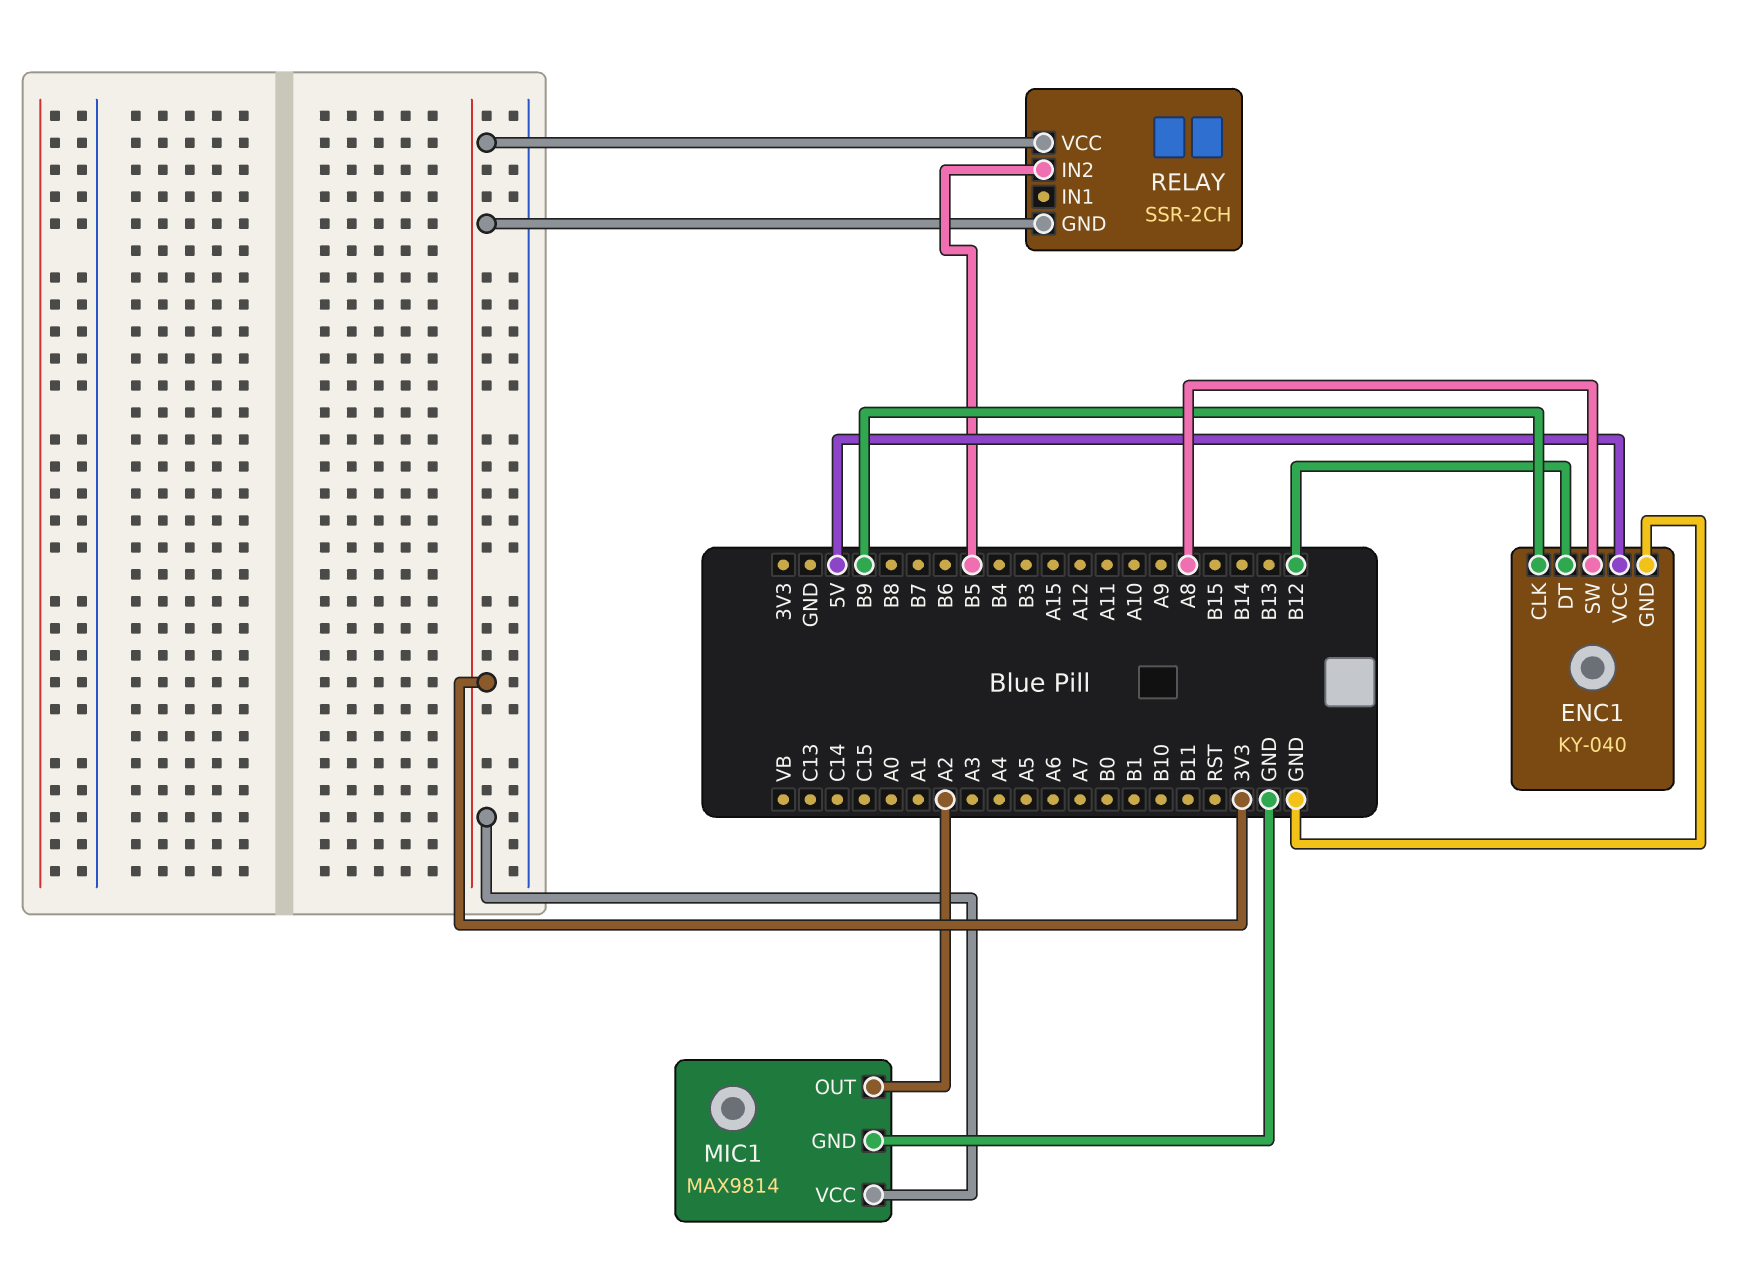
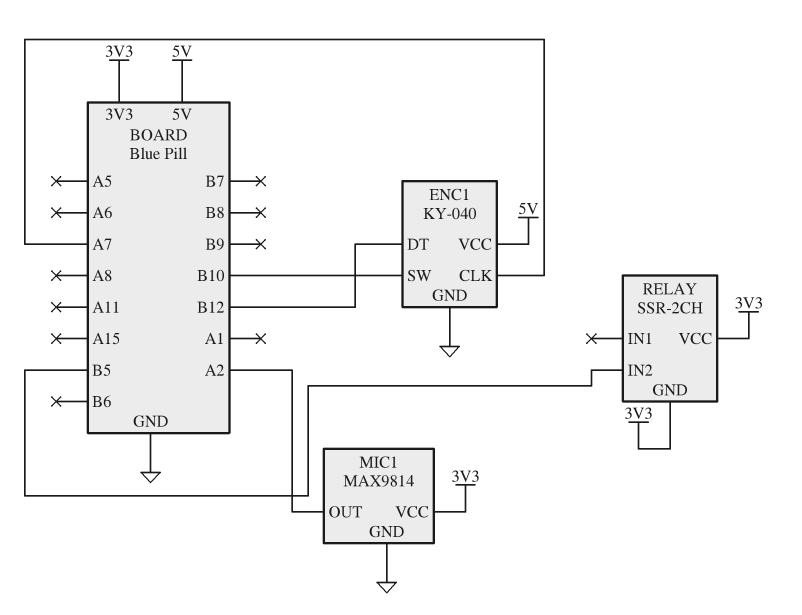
ENC1 pin CLK: B9 -> A7
ENC1 pin SW: A8 -> B10

